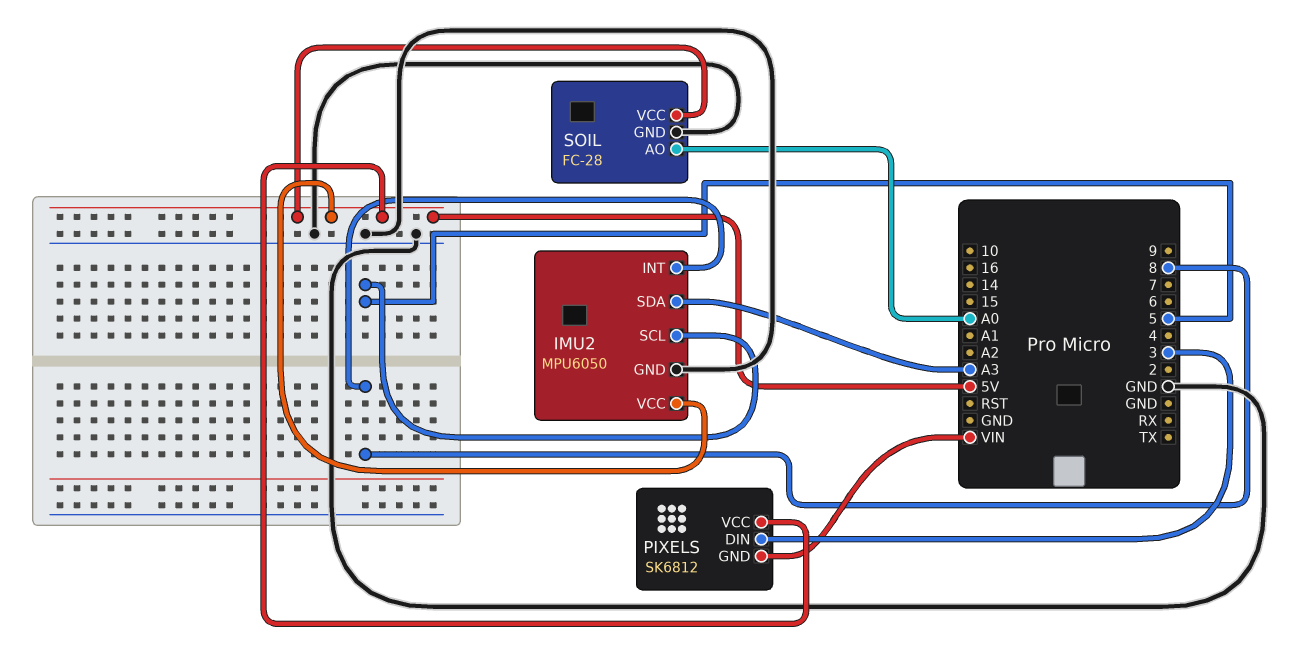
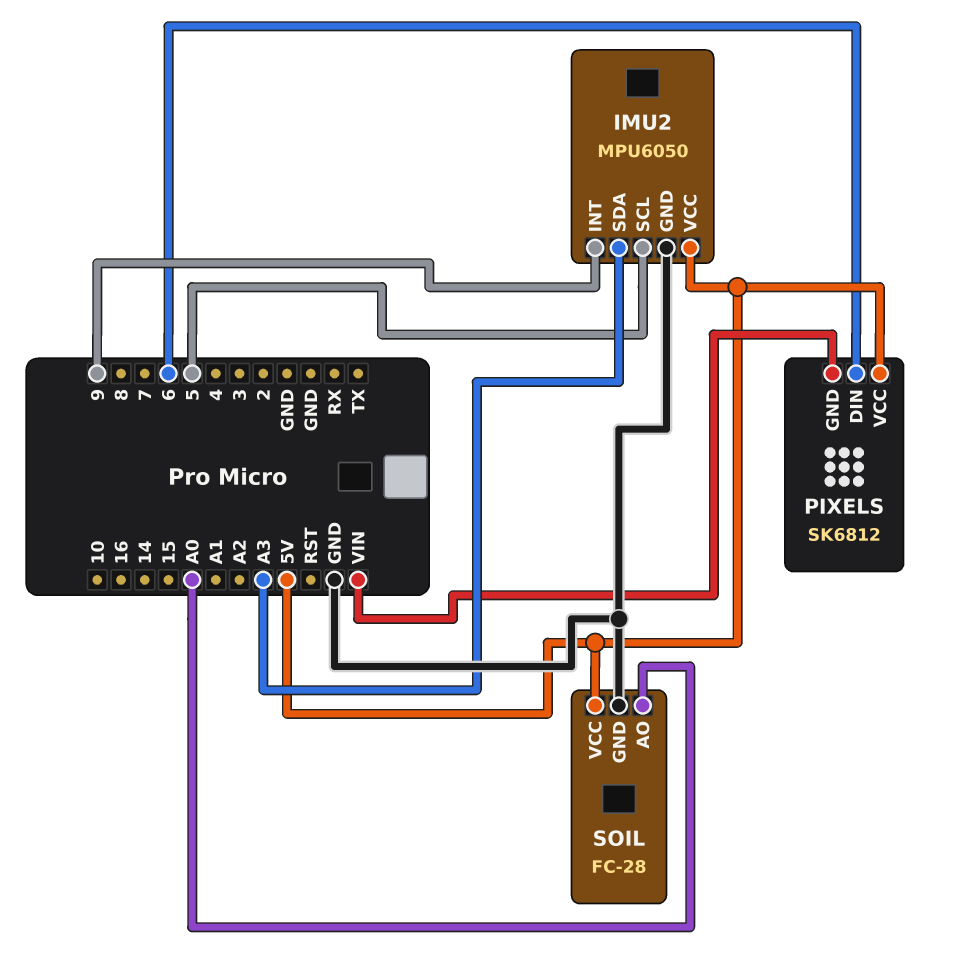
IMU2 pin INT: 8 -> 9
PIXELS pin DIN: 3 -> 6

